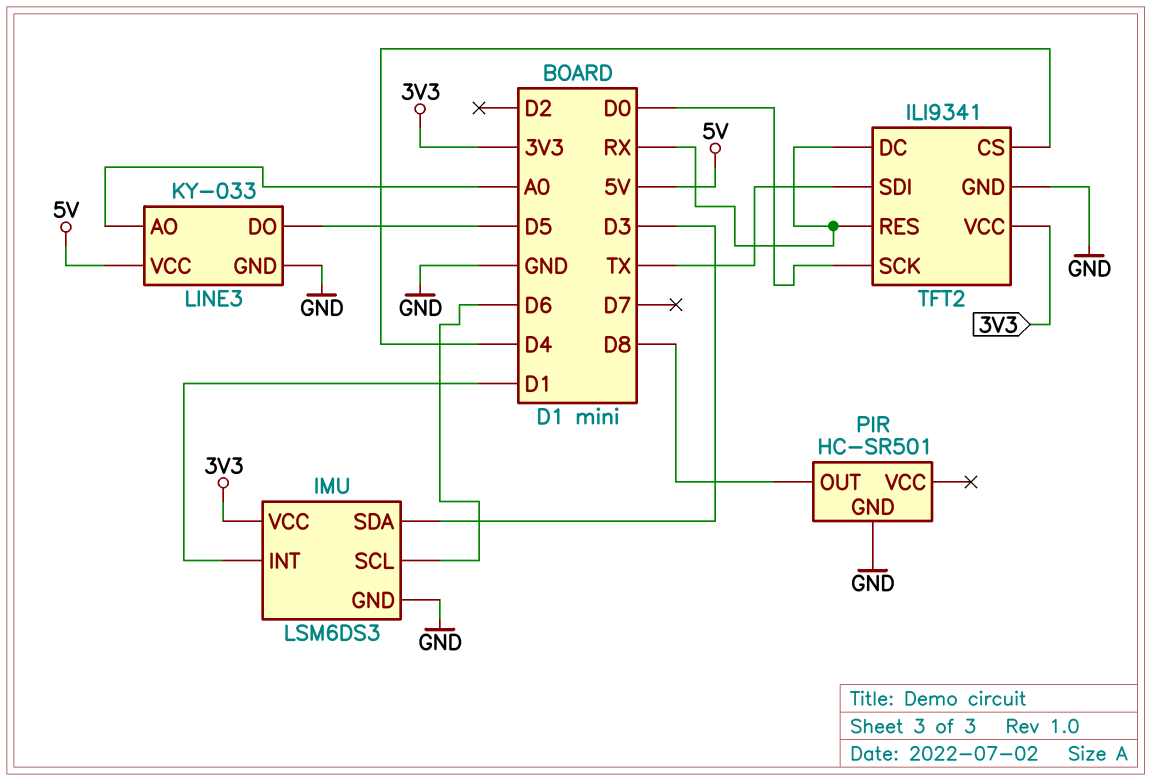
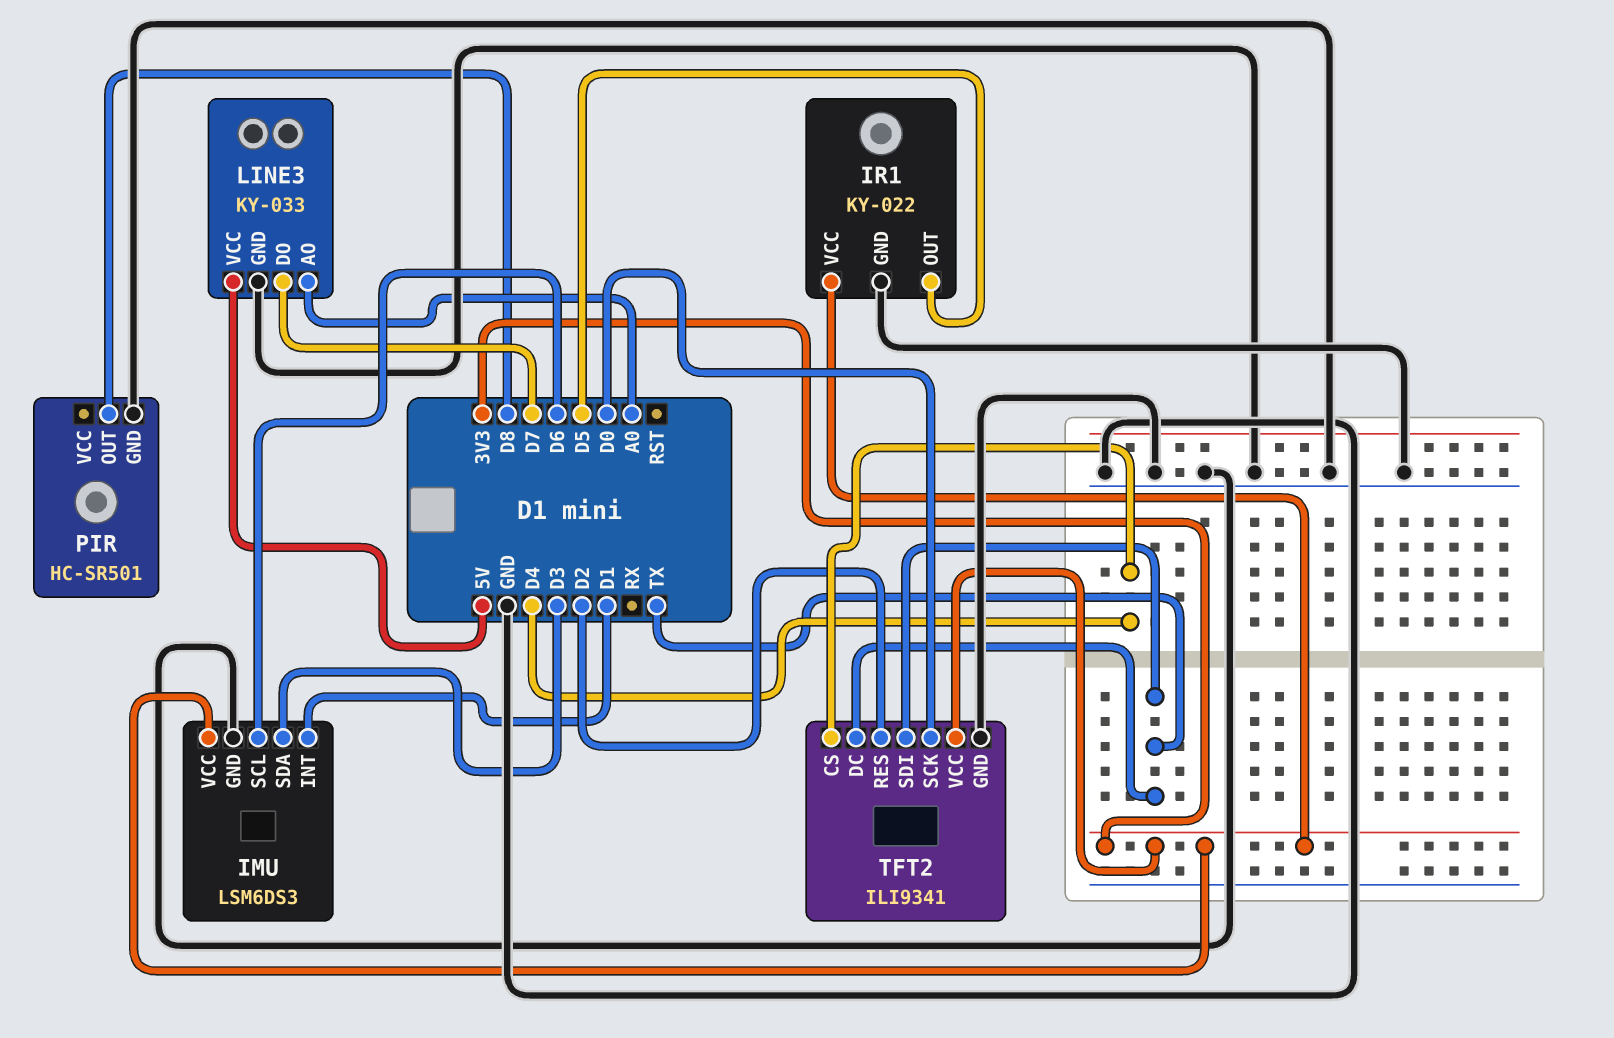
IR1: none -> KY-022
IR1 pin GND: none -> GND
IR1 pin OUT: none -> D5
IR1 pin VCC: none -> 3V3
LINE3 pin DO: D5 -> D7
TFT2 pin DC: RX -> TX
TFT2 pin RES: RX -> D2

